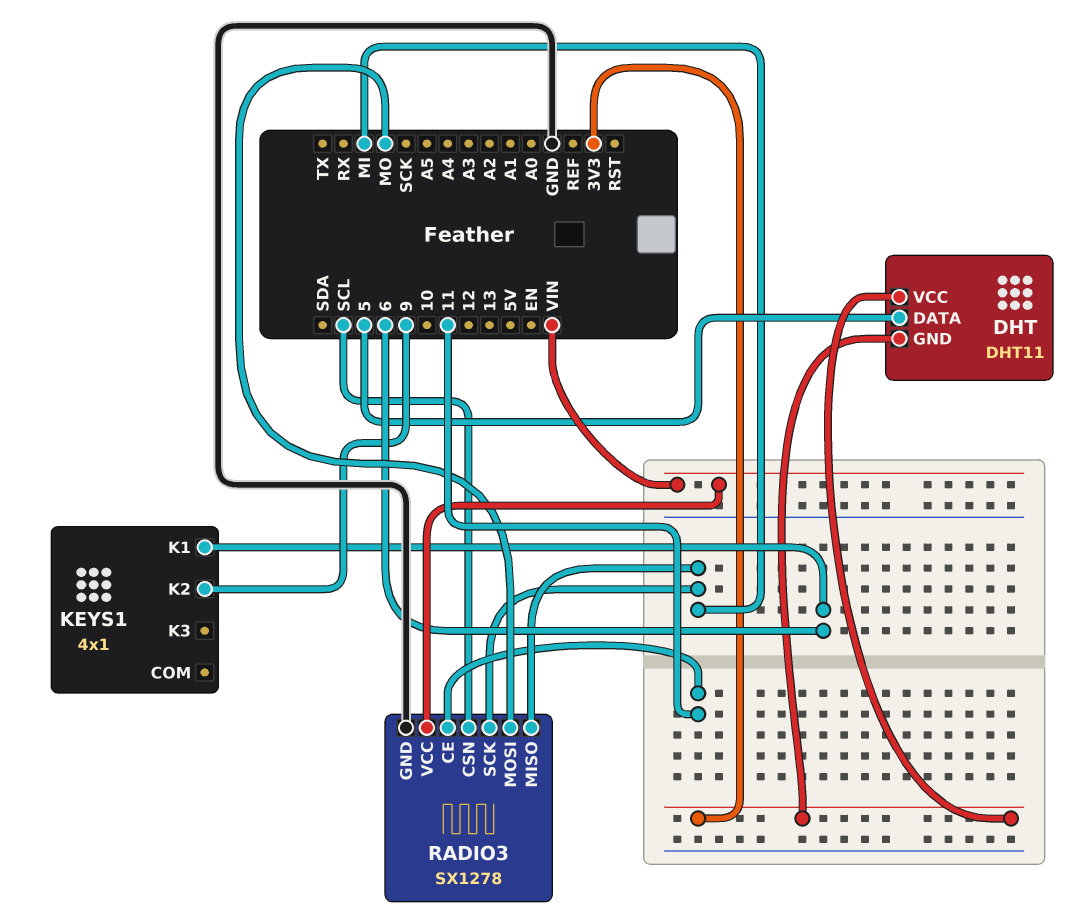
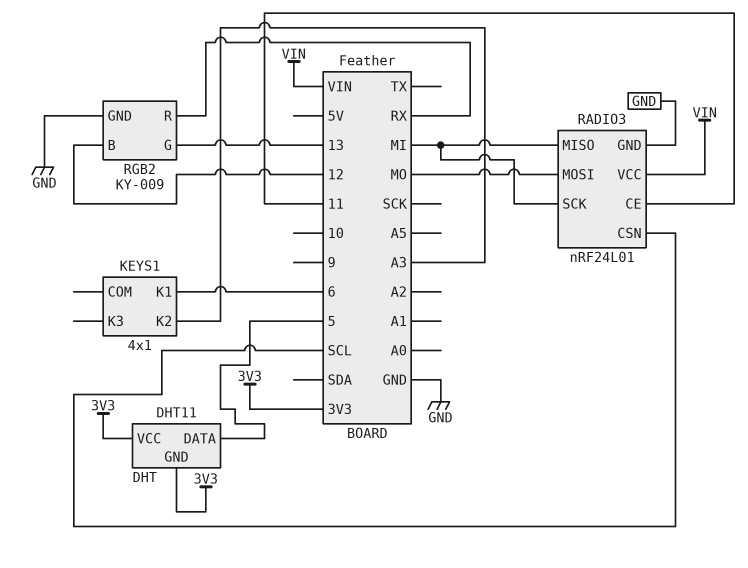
KEYS1 pin K2: 9 -> A3
RADIO3: SX1278 -> nRF24L01
RGB2: none -> KY-009
RGB2 pin B: none -> 12
RGB2 pin G: none -> 13
RGB2 pin GND: none -> GND
RGB2 pin R: none -> RX

